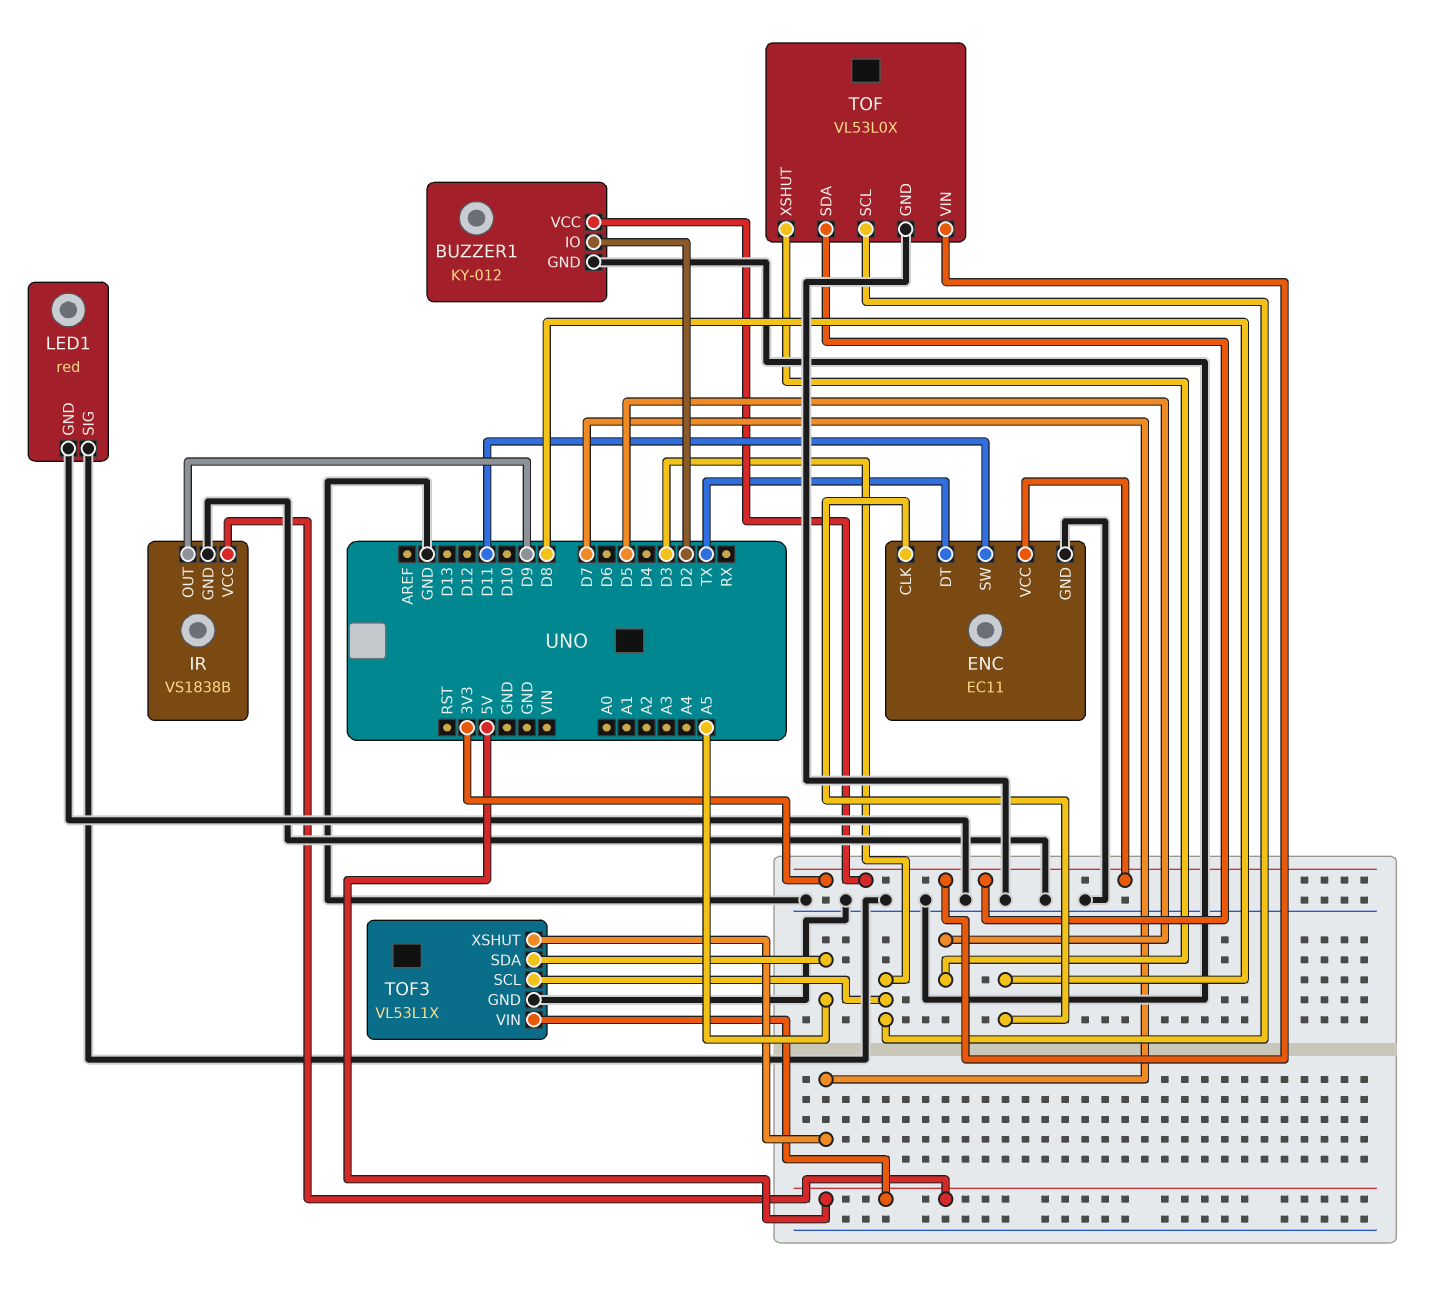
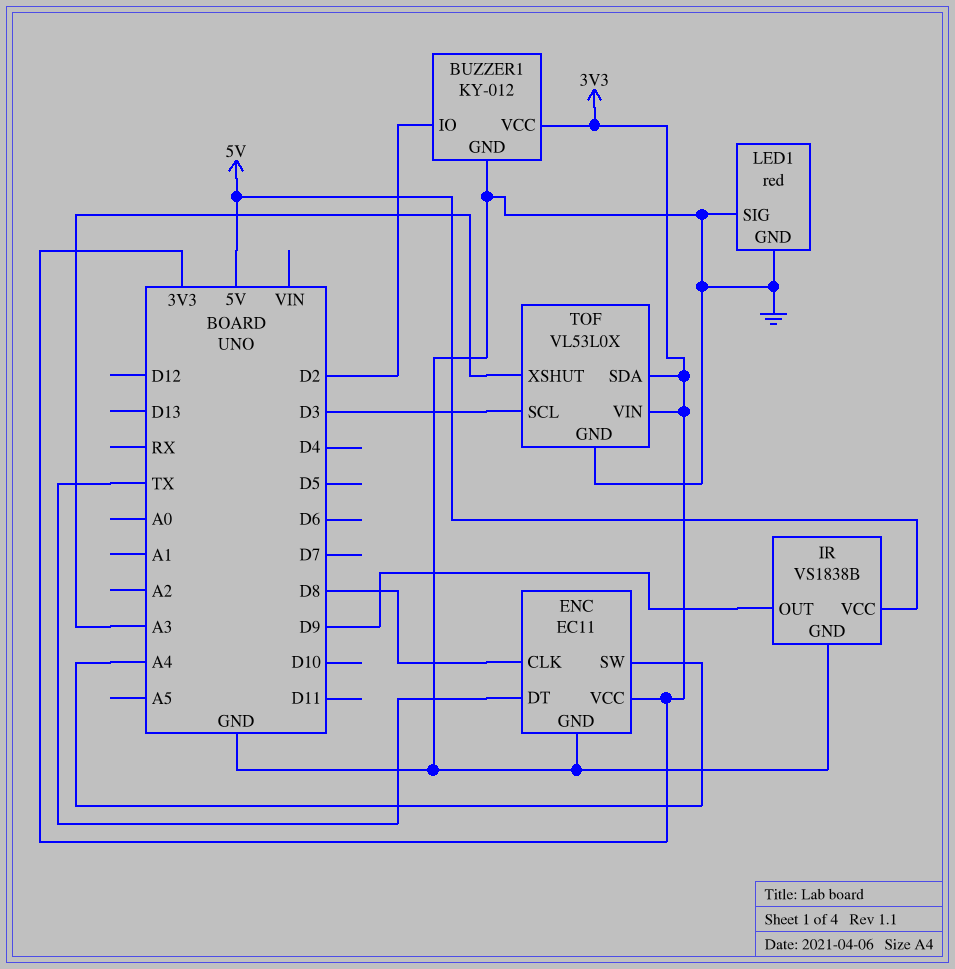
ENC pin SW: D11 -> A4
TOF pin XSHUT: D5 -> A3
TOF3: VL53L1X -> none
TOF3 pin GND: GND -> none
TOF3 pin SCL: D3 -> none
TOF3 pin SDA: A5 -> none
TOF3 pin VIN: 5V -> none
TOF3 pin XSHUT: D7 -> none

